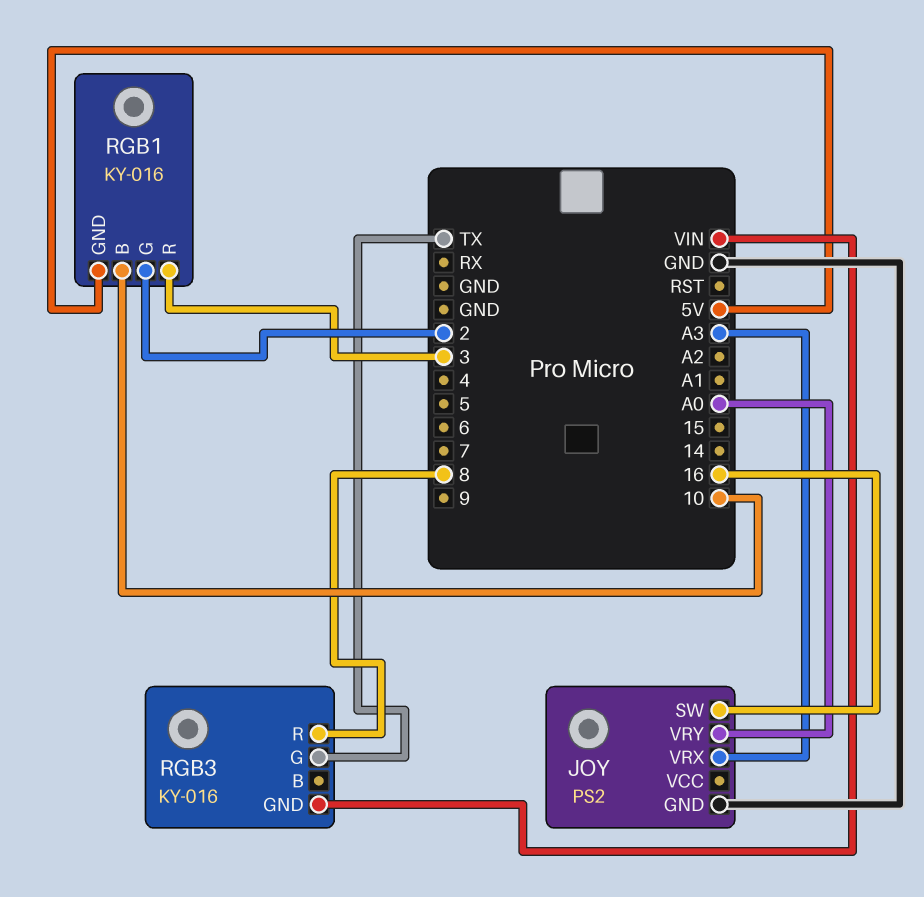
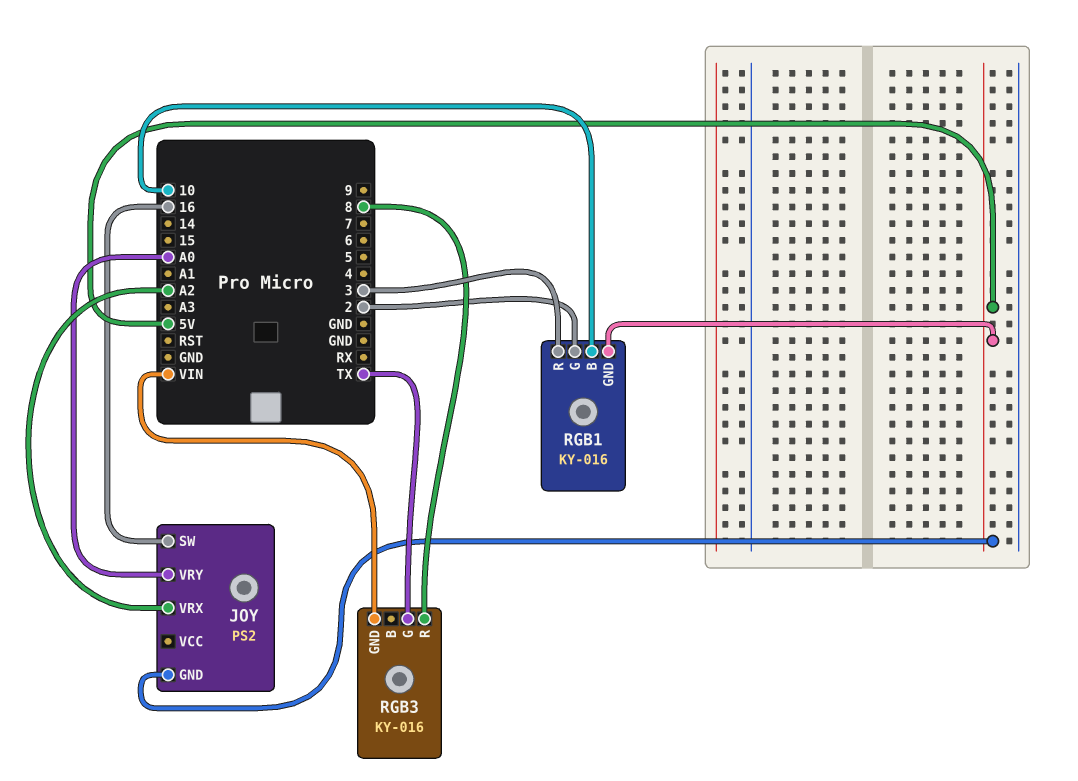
JOY pin GND: GND -> 5V
JOY pin VRX: A3 -> A2

